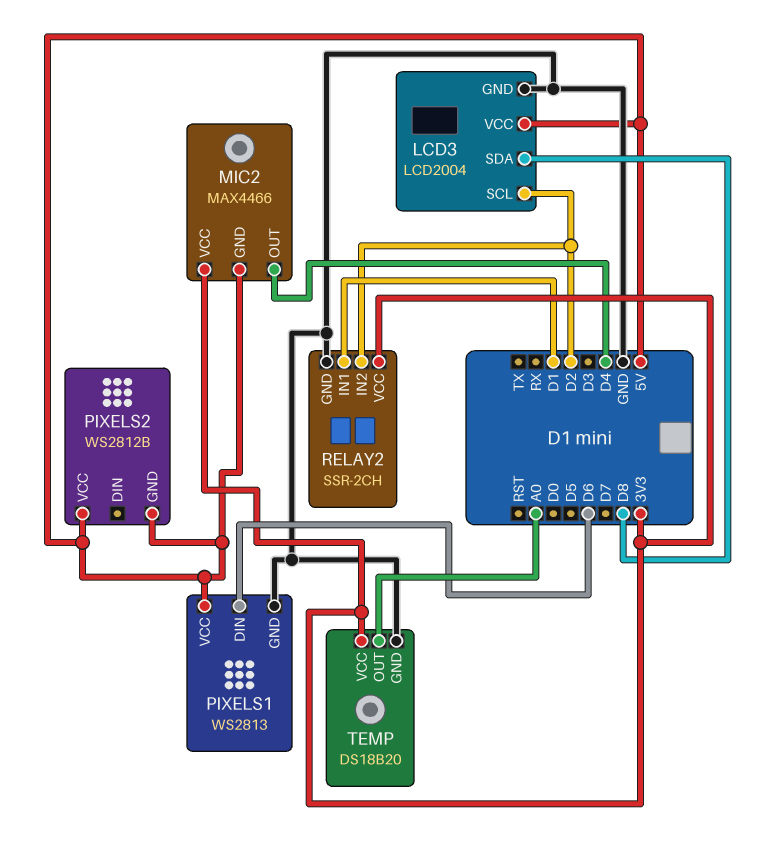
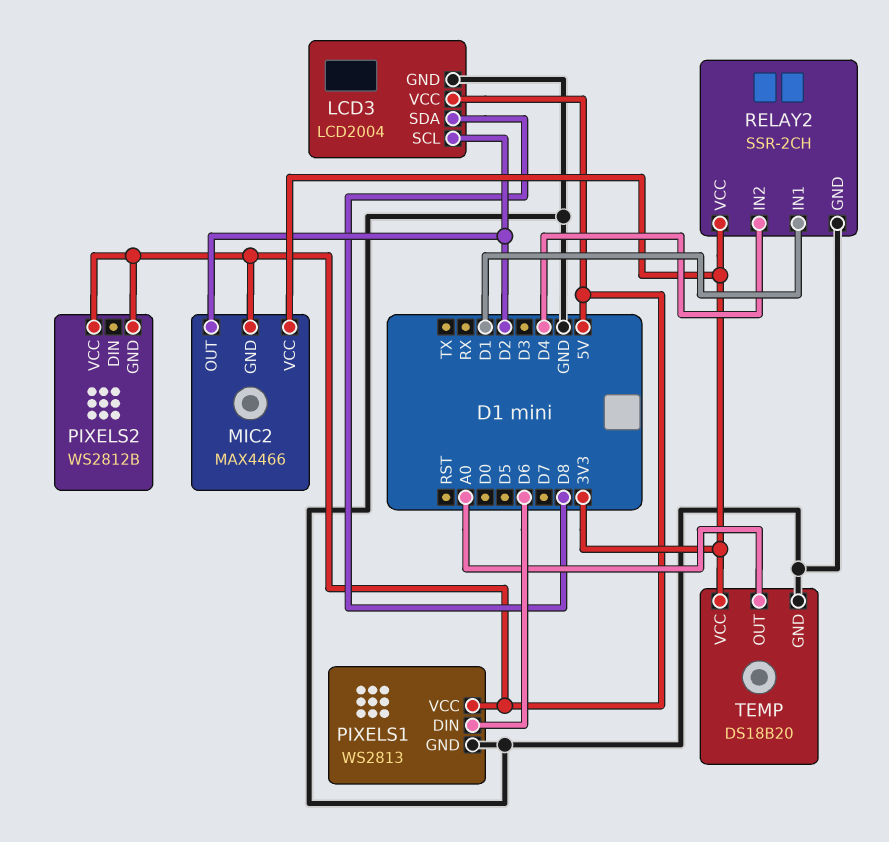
MIC2 pin OUT: D4 -> D2
RELAY2 pin IN2: D2 -> D4

